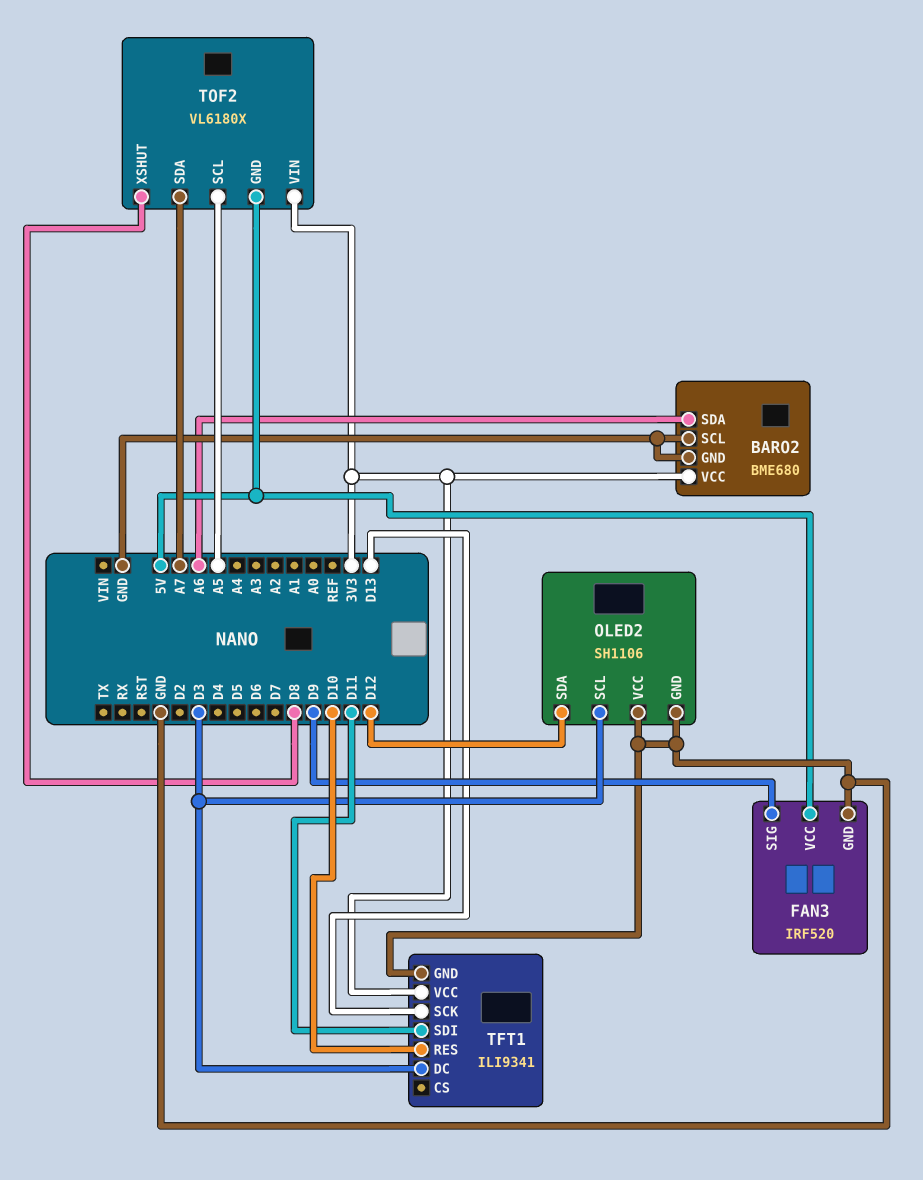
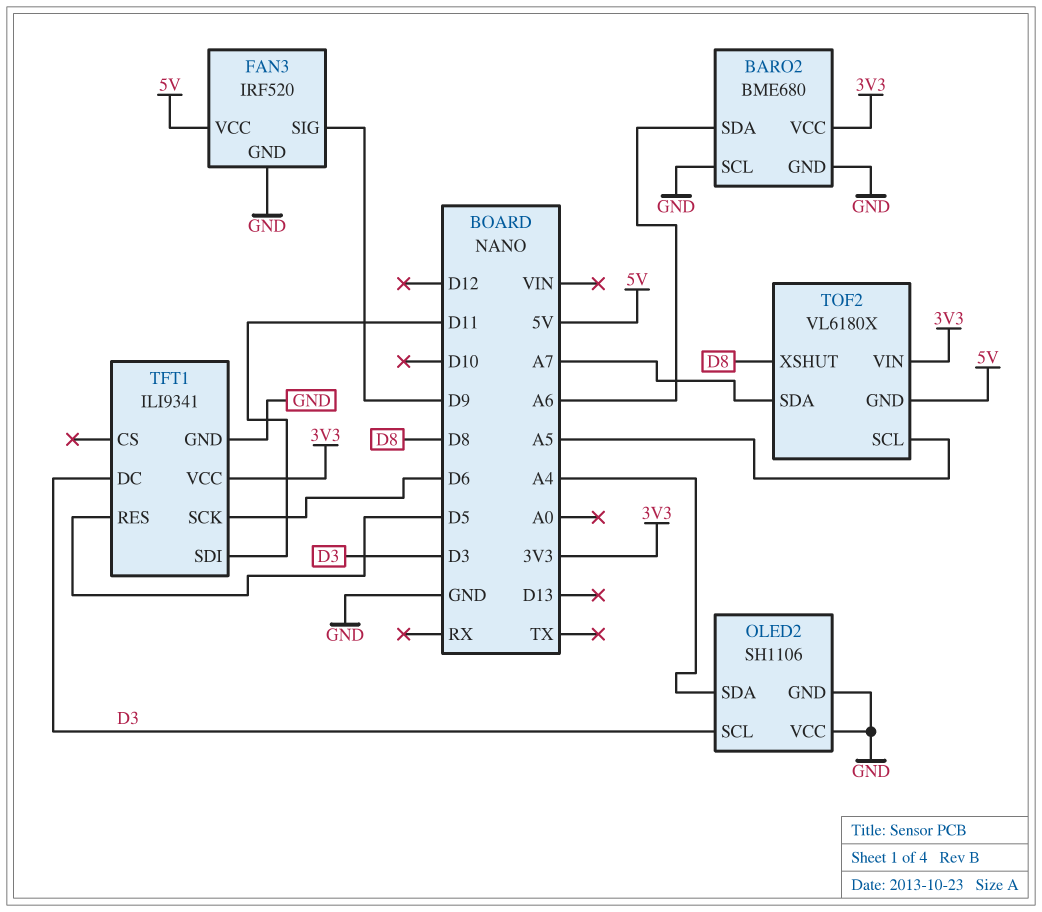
OLED2 pin SDA: D12 -> A4
TFT1 pin RES: D10 -> D5
TFT1 pin SCK: D13 -> D6

